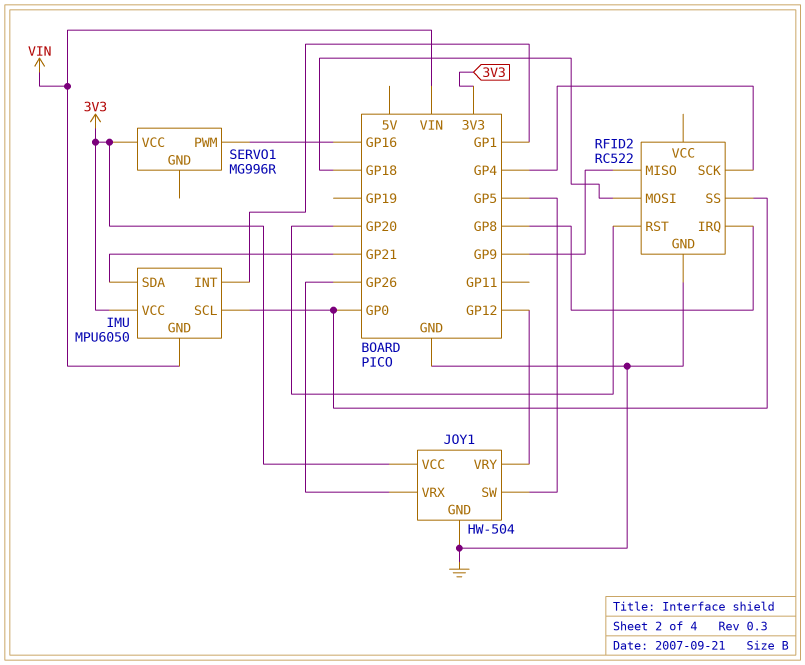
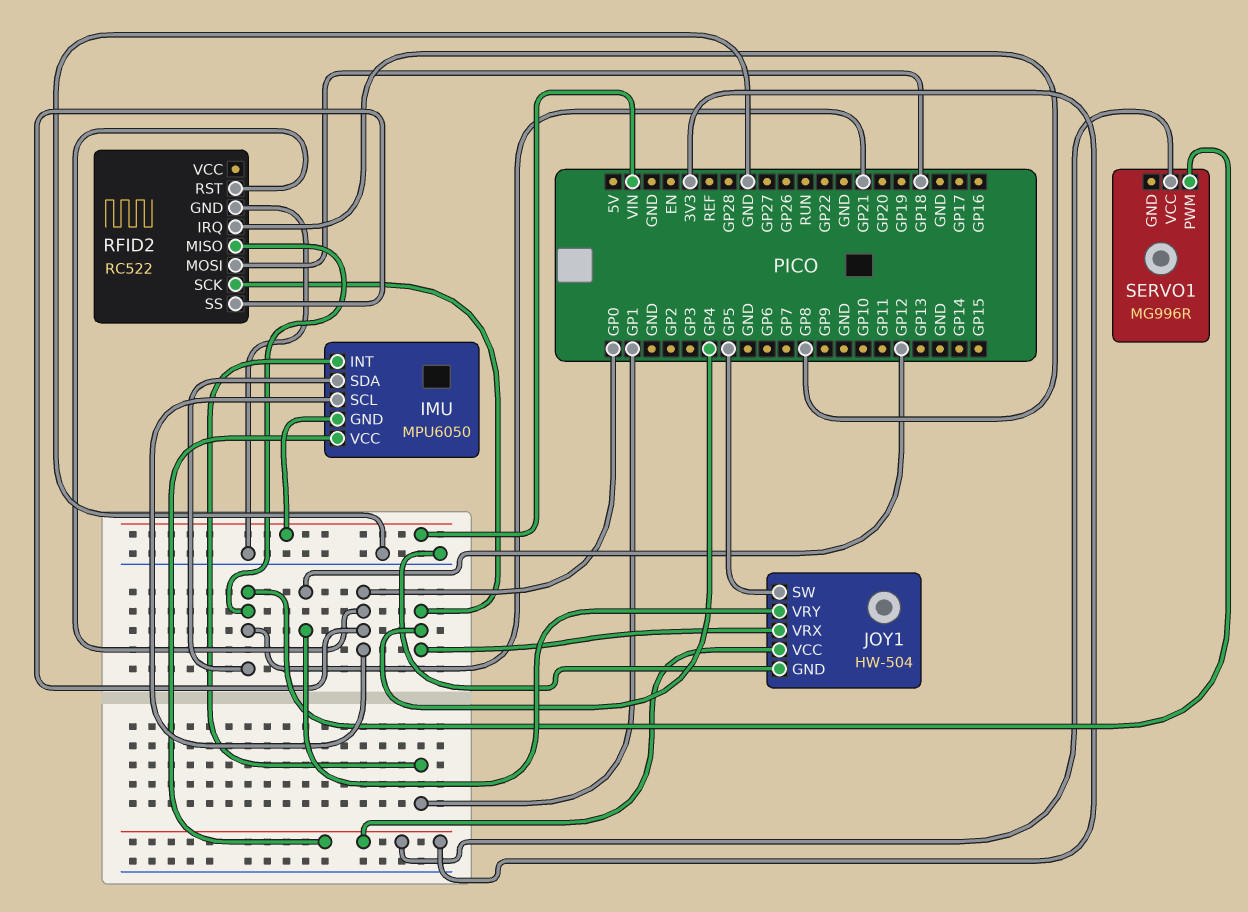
JOY1 pin VRX: GP26 -> GP4
RFID2 pin MISO: GP9 -> GP21
RFID2 pin RST: GP20 -> GP0
SERVO1 pin PWM: GP16 -> GP21

